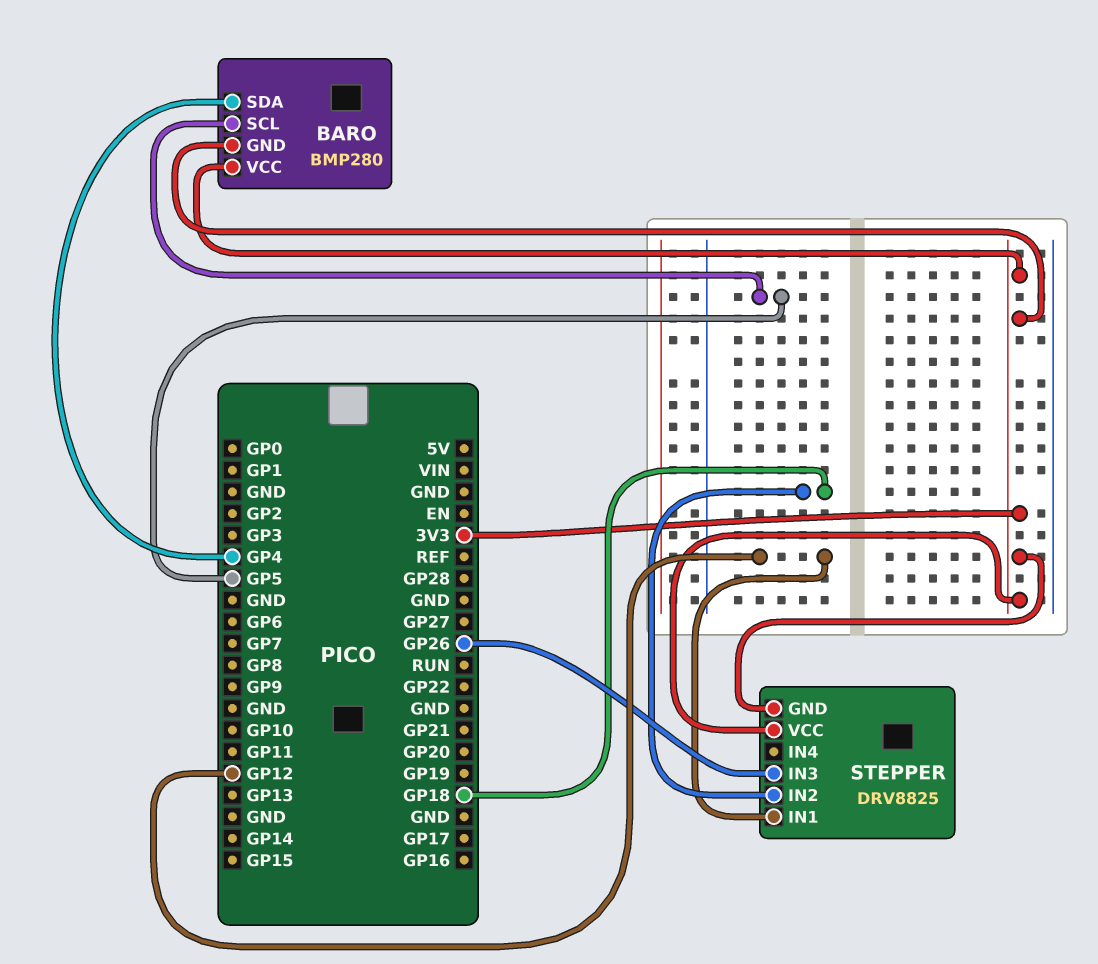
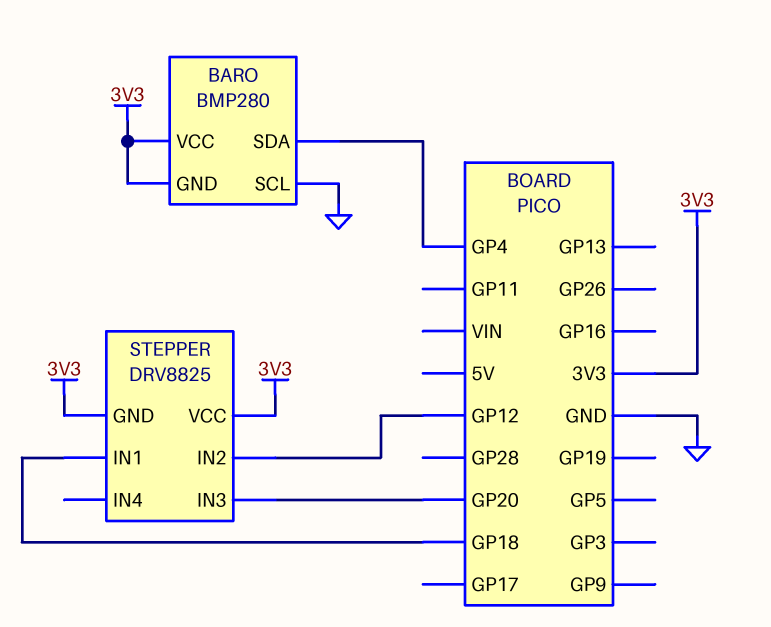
BARO pin SCL: GP5 -> GND
STEPPER pin IN1: GP12 -> GP18
STEPPER pin IN2: GP18 -> GP12
STEPPER pin IN3: GP26 -> GP20

